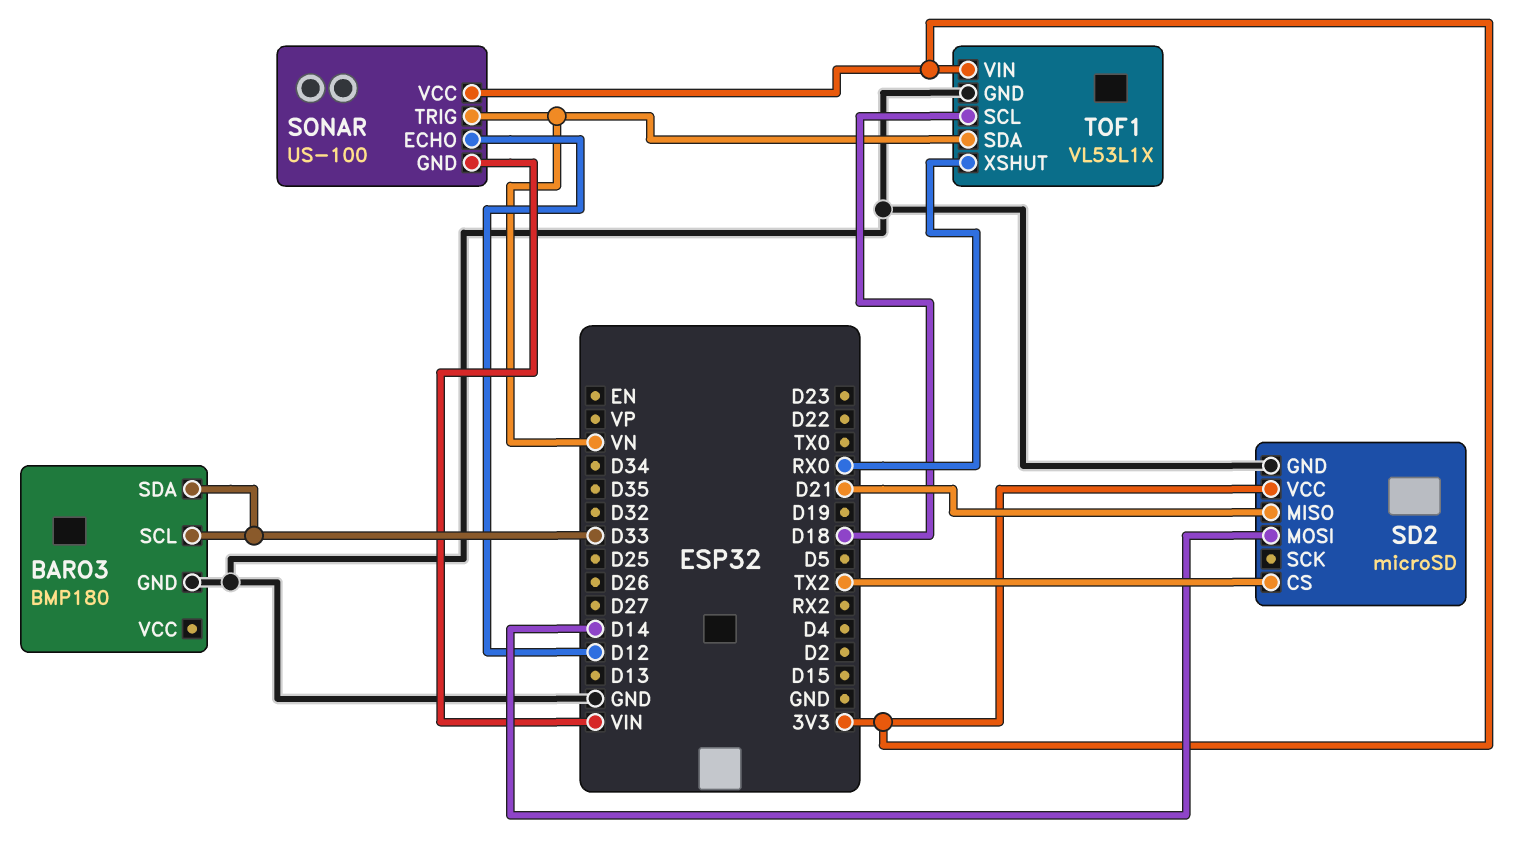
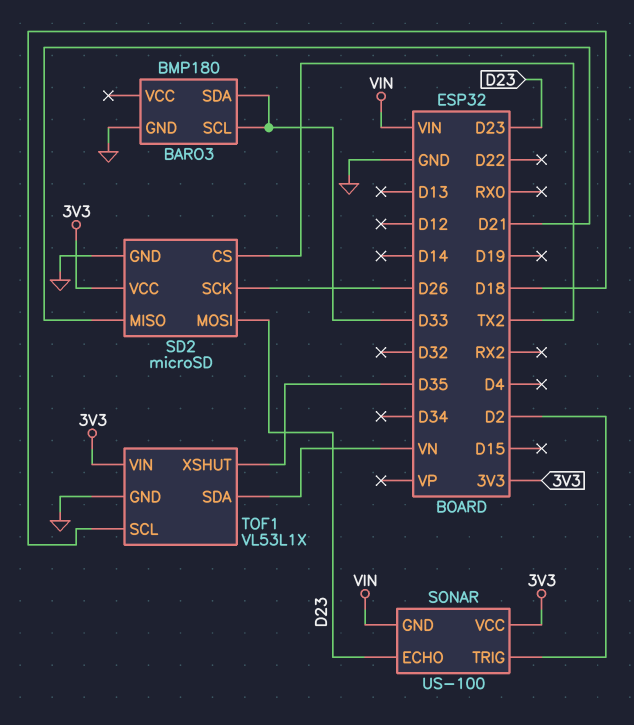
SD2 pin MOSI: D14 -> D23
SD2 pin SCK: none -> D26
SONAR pin ECHO: D12 -> D23
SONAR pin TRIG: VN -> D2
TOF1 pin XSHUT: RX0 -> D35

